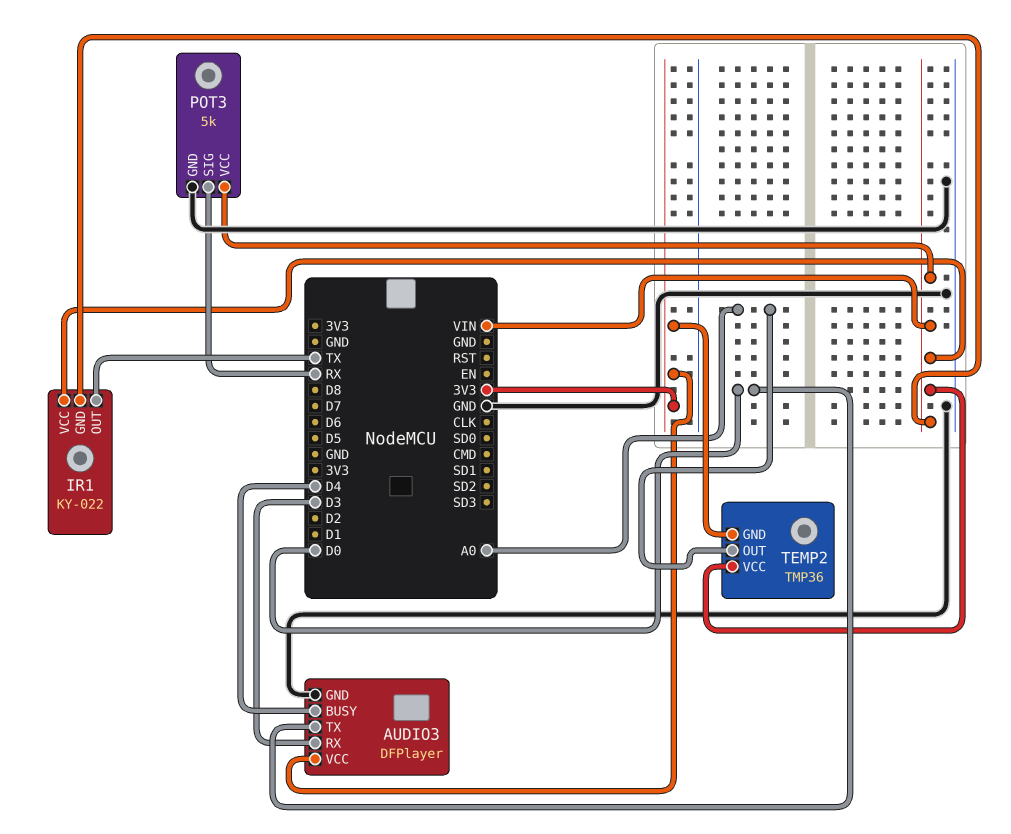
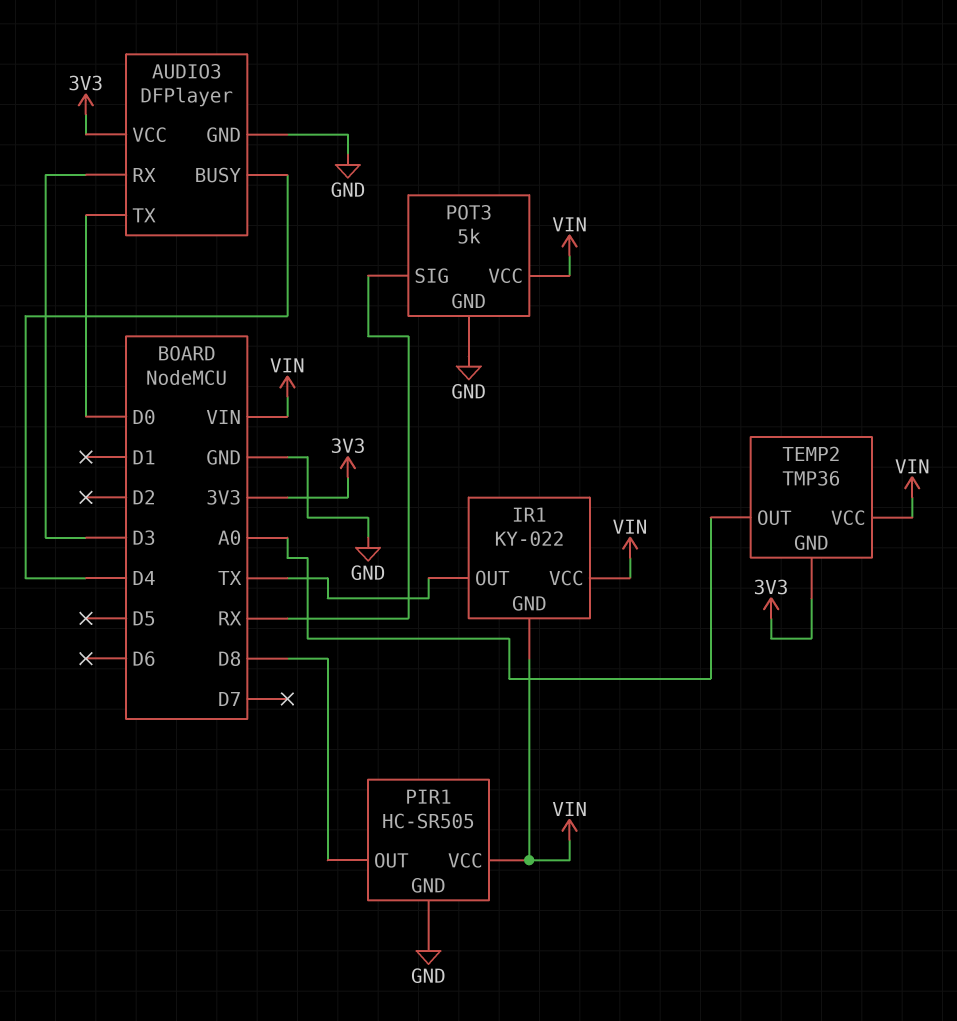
PIR1: none -> HC-SR505
PIR1 pin GND: none -> GND
PIR1 pin OUT: none -> D8
PIR1 pin VCC: none -> VIN

